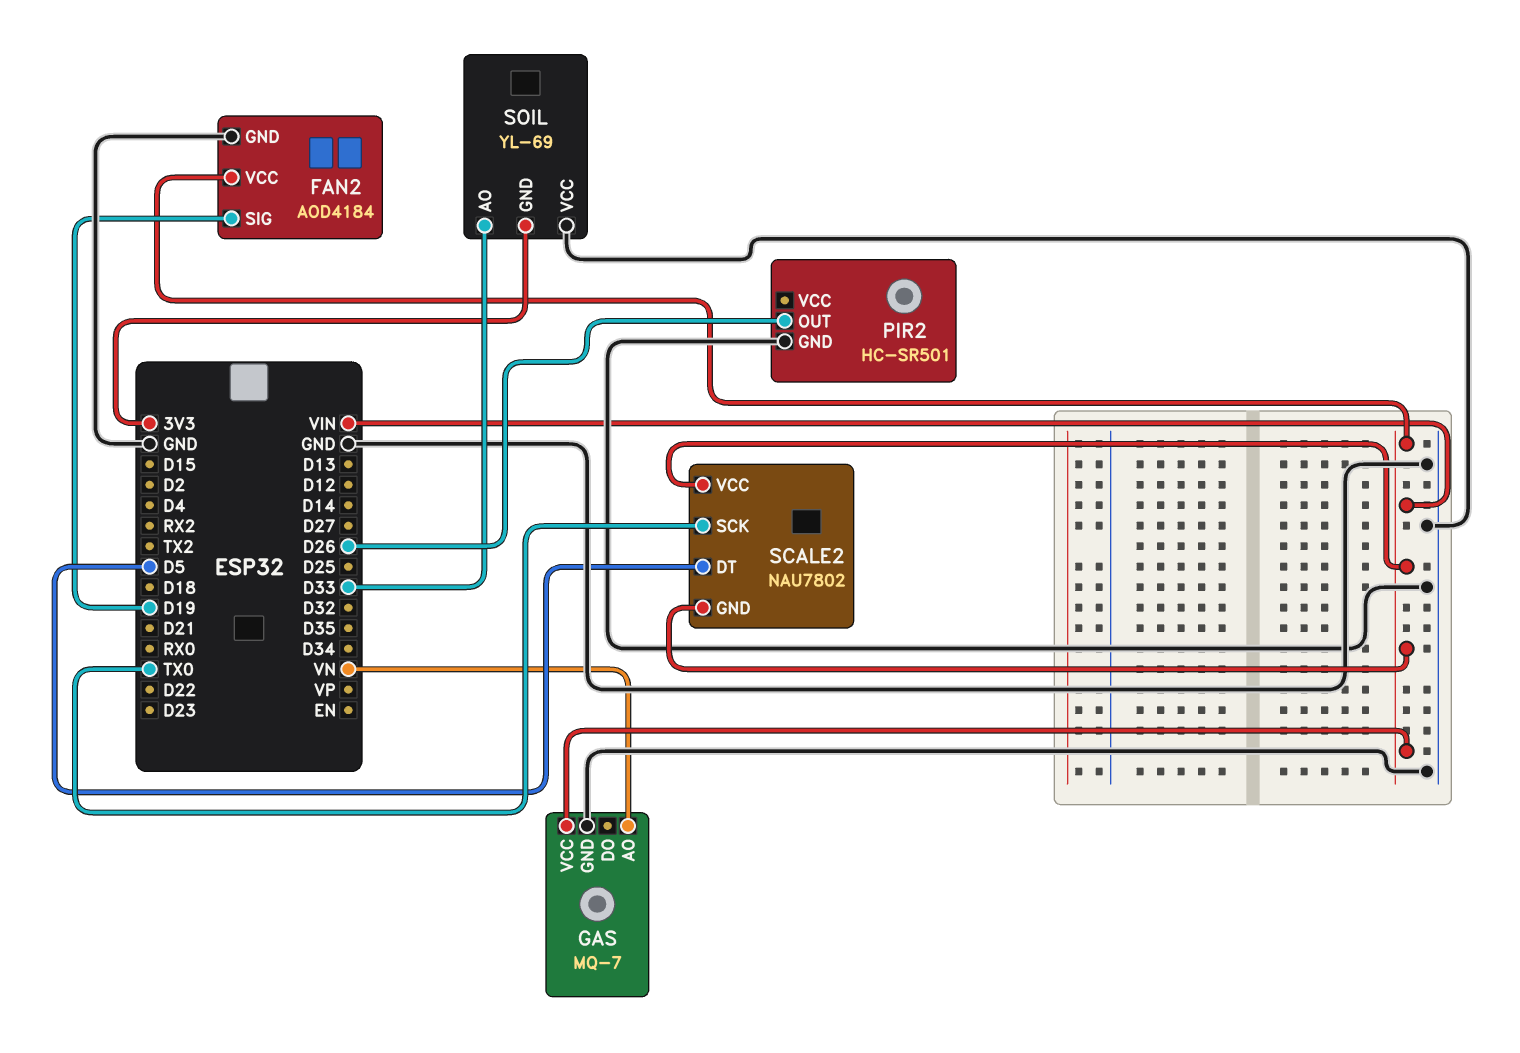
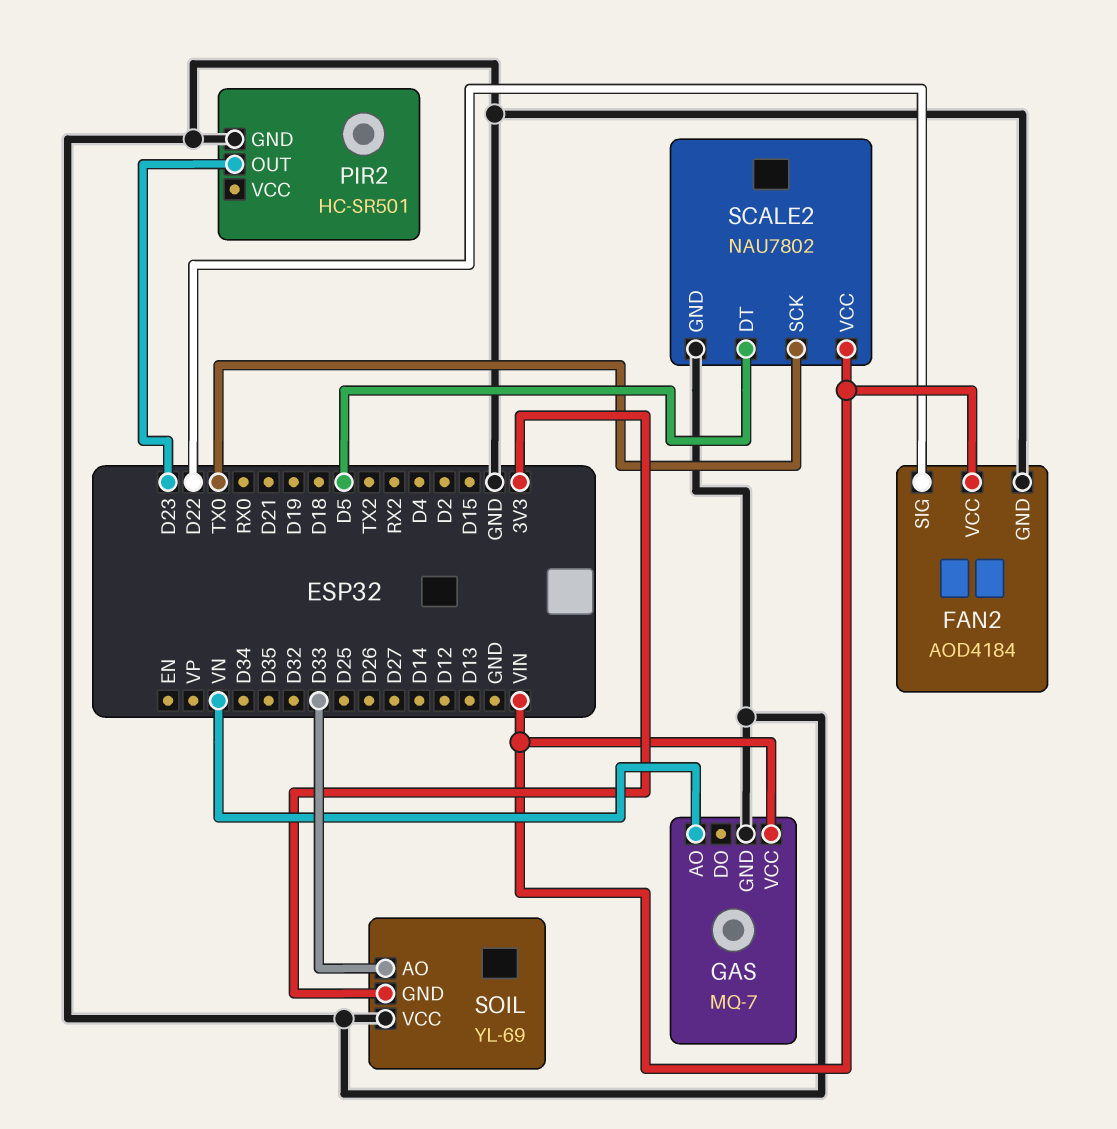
FAN2 pin SIG: D19 -> D22
PIR2 pin OUT: D26 -> D23
SCALE2 pin GND: VIN -> GND

